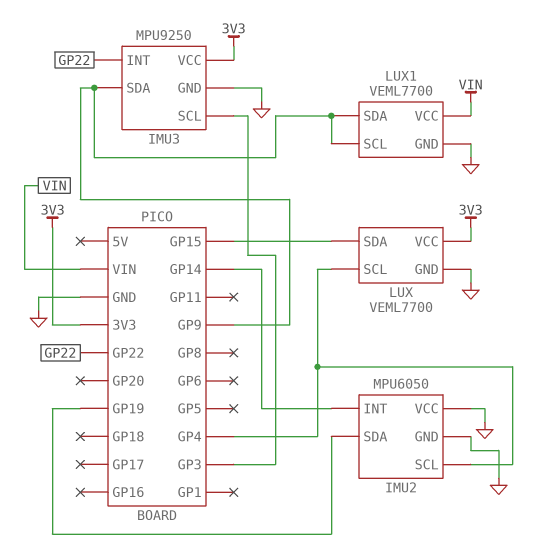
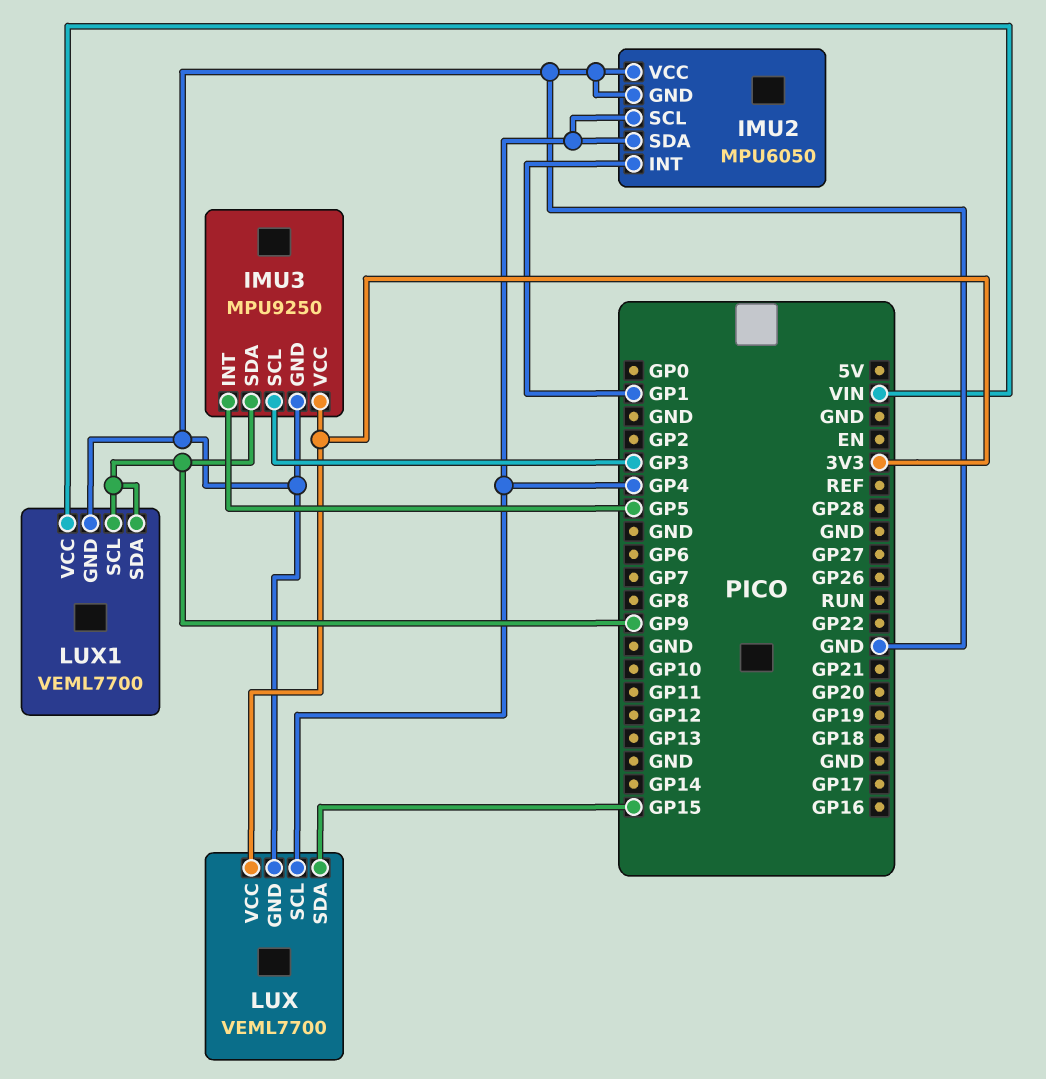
IMU2 pin INT: GP14 -> GP1
IMU2 pin SDA: GP19 -> GP4
IMU3 pin INT: GP22 -> GP5

